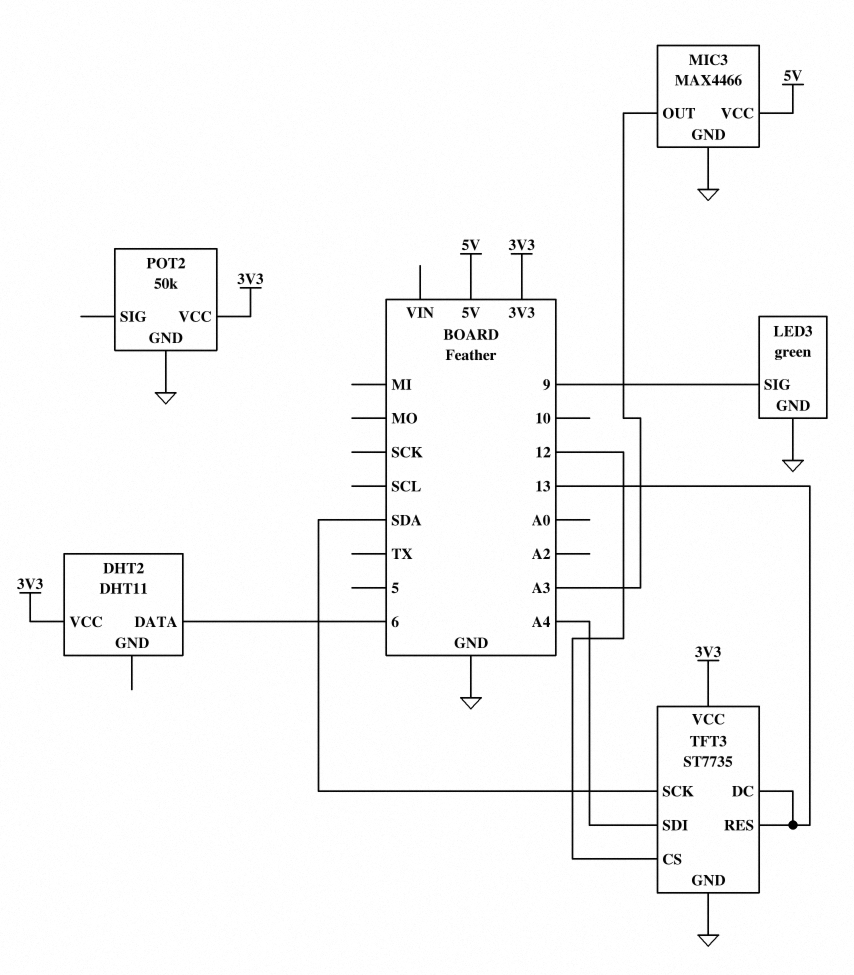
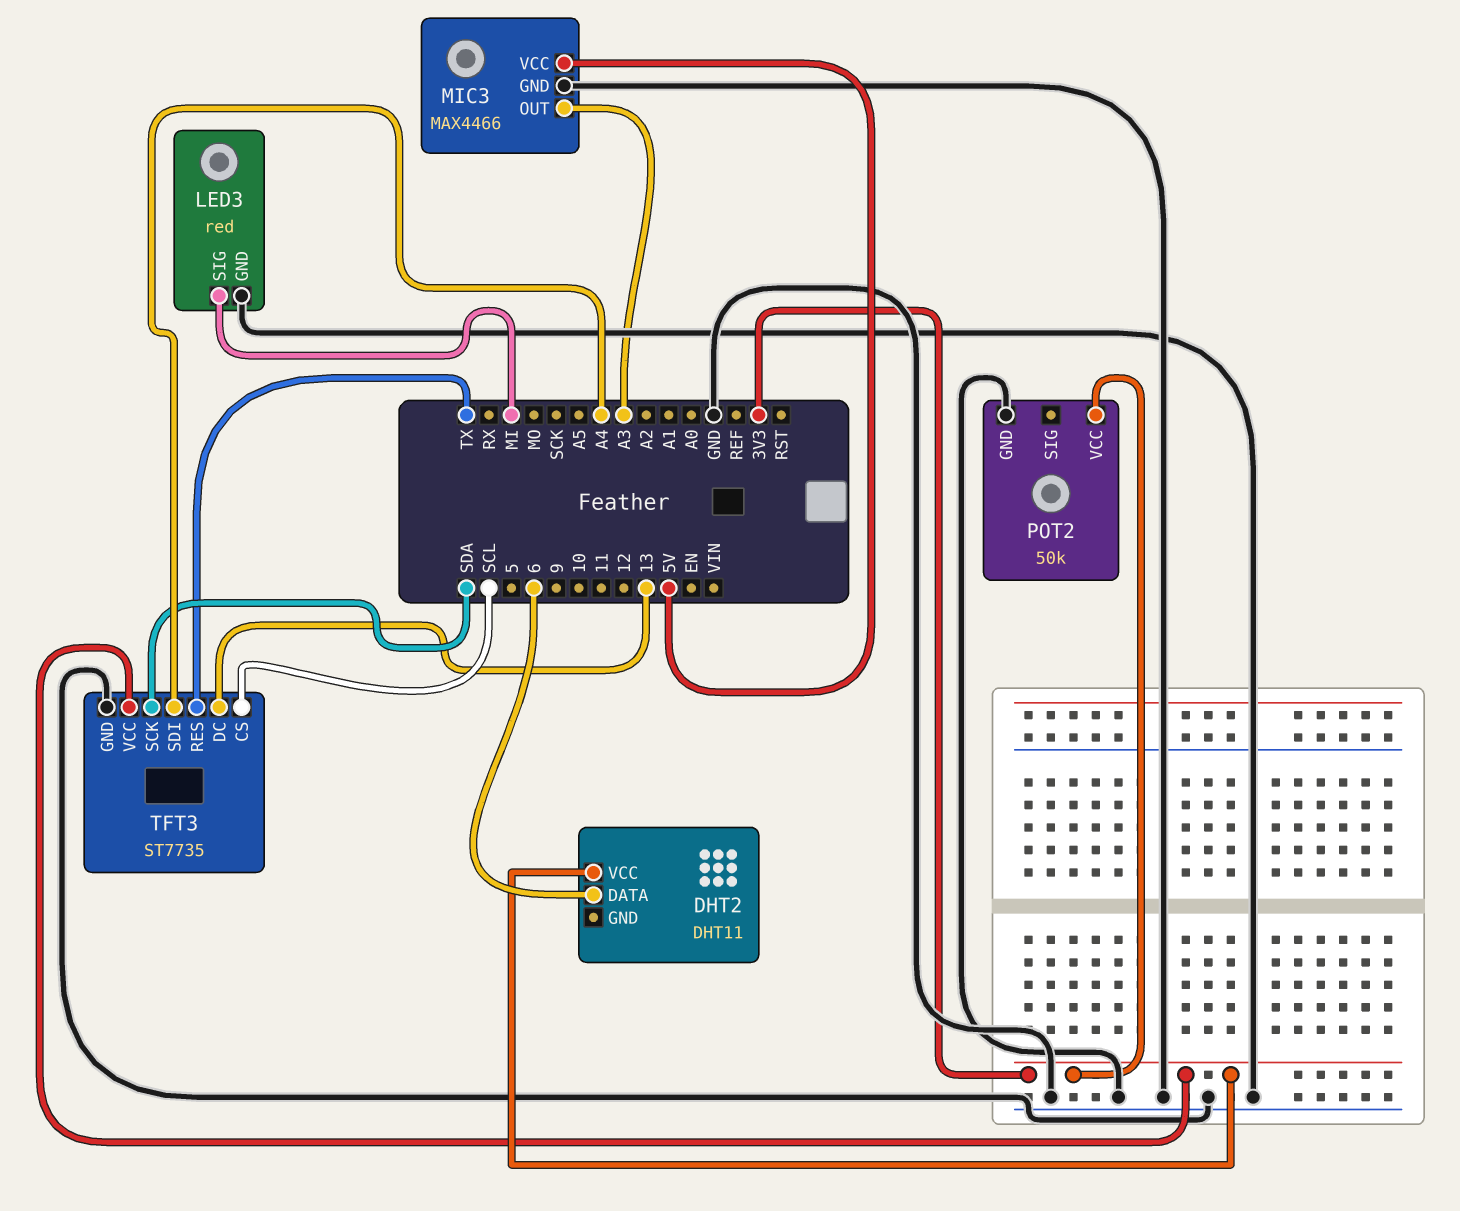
LED3: green -> red
LED3 pin SIG: 9 -> MI
TFT3 pin CS: 12 -> SCL
TFT3 pin RES: 13 -> TX

